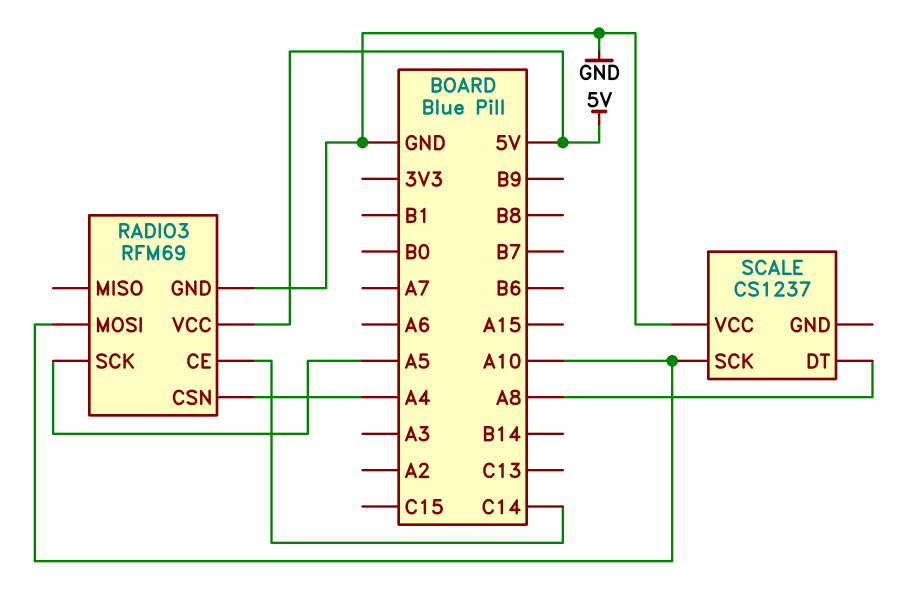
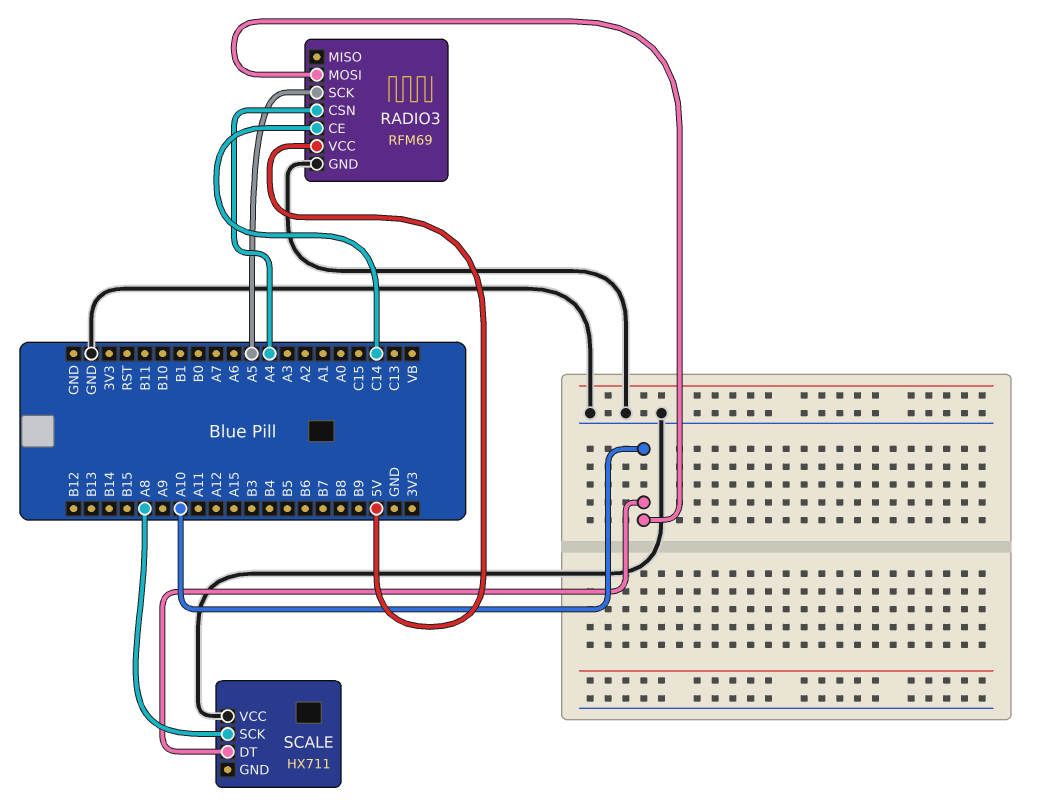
SCALE: CS1237 -> HX711
SCALE pin DT: A8 -> A10
SCALE pin SCK: A10 -> A8

